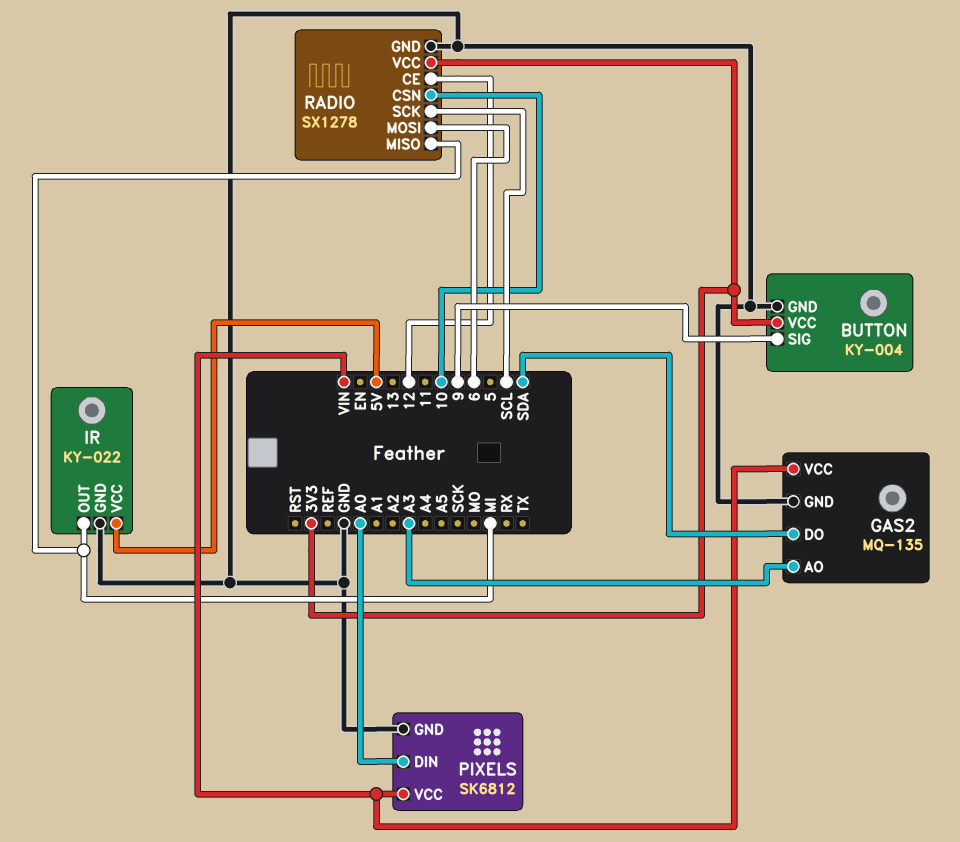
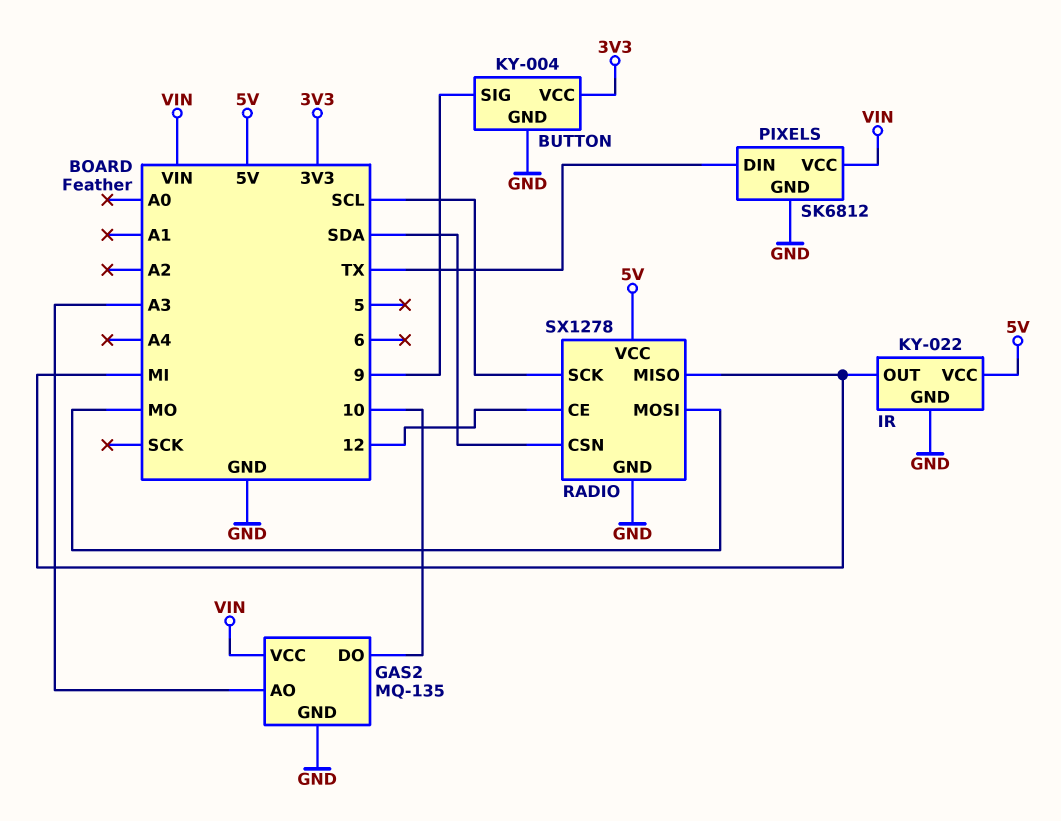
GAS2 pin DO: SDA -> 10
PIXELS pin DIN: A0 -> TX
RADIO pin CSN: 10 -> SDA
RADIO pin MOSI: 6 -> MO
RADIO pin VCC: 3V3 -> 5V

